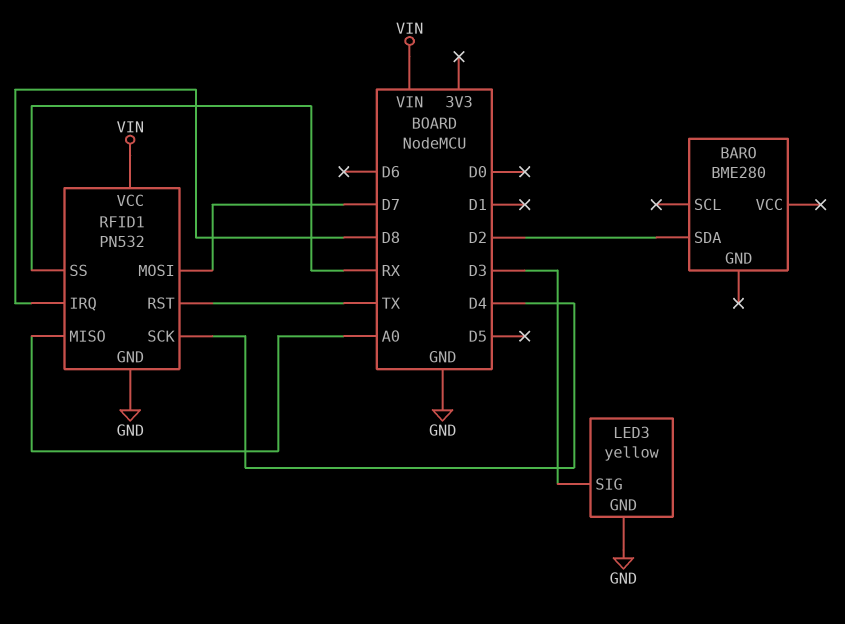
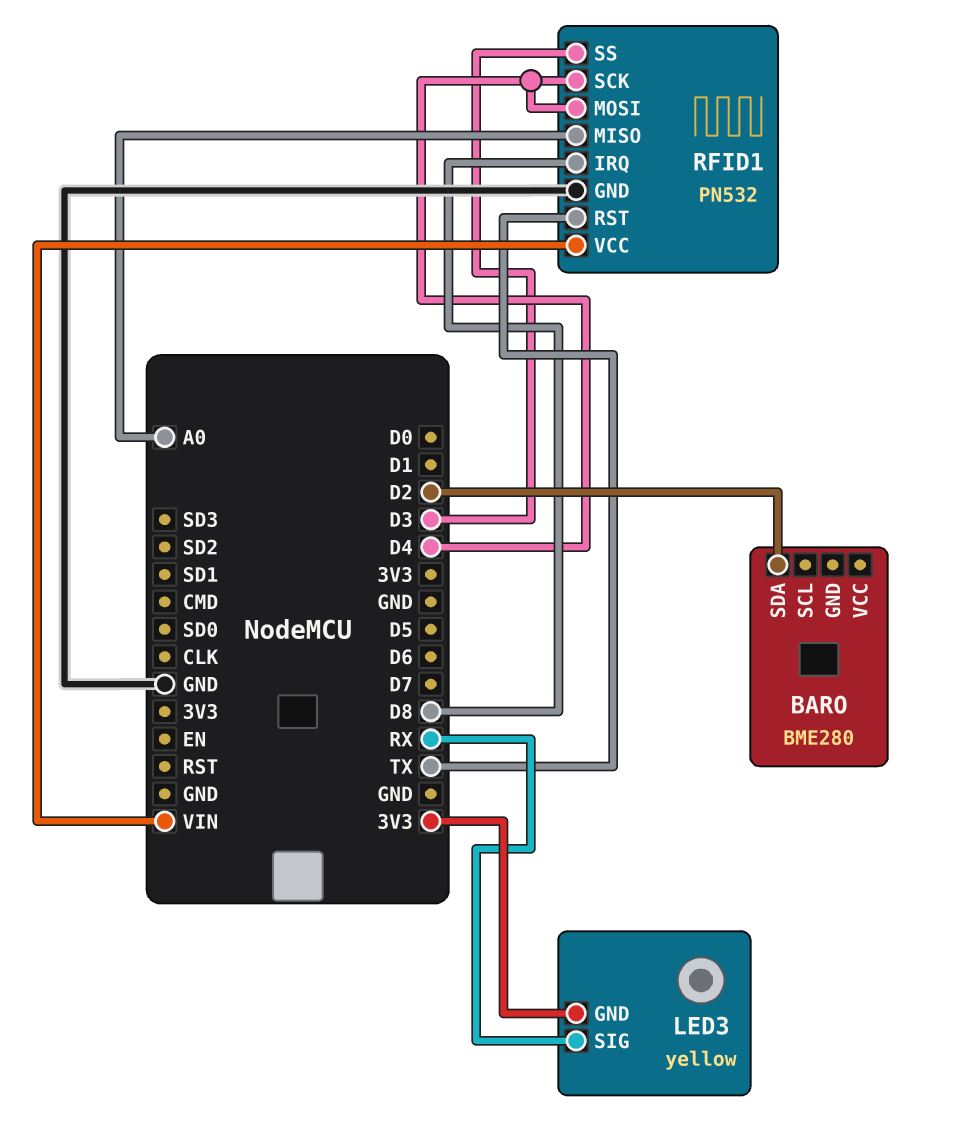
LED3 pin GND: GND -> 3V3
LED3 pin SIG: D3 -> RX
RFID1 pin MOSI: D7 -> D4
RFID1 pin SS: RX -> D3

